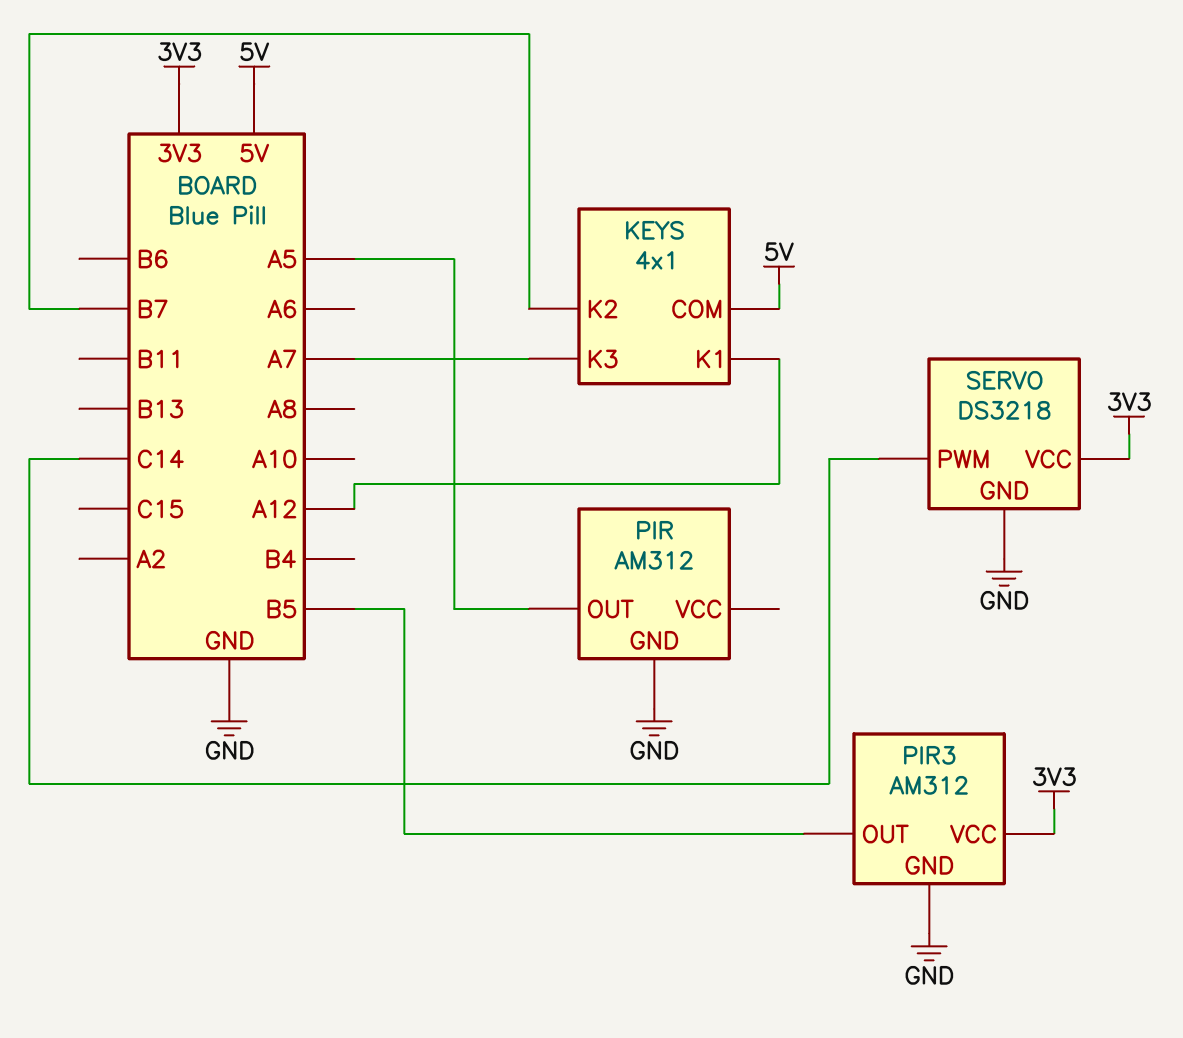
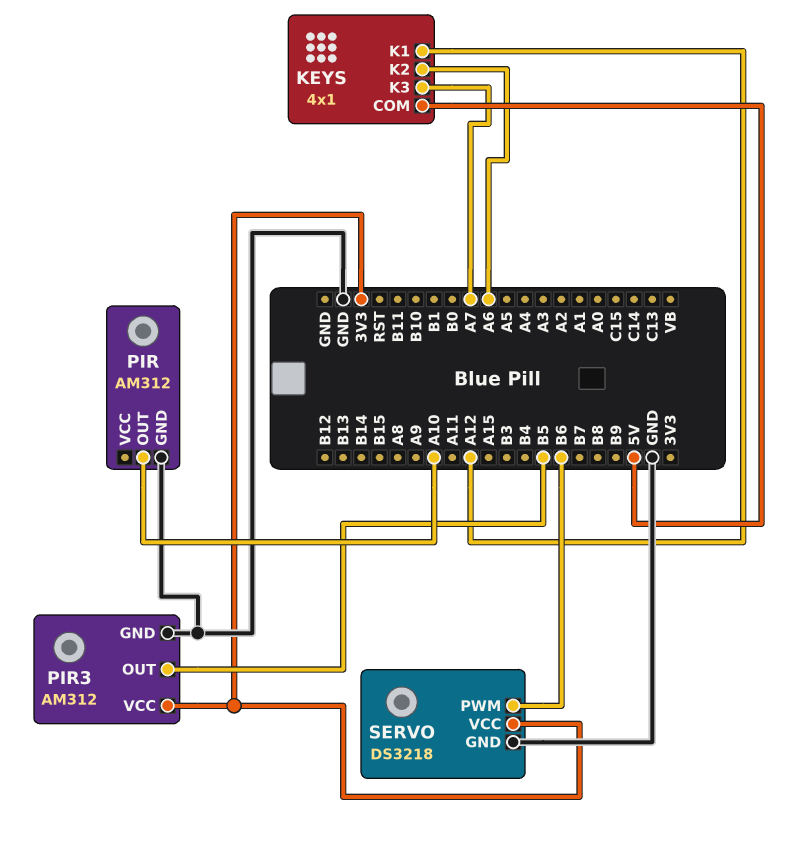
KEYS pin K2: B7 -> A6
PIR pin OUT: A5 -> A10
SERVO pin PWM: C14 -> B6

